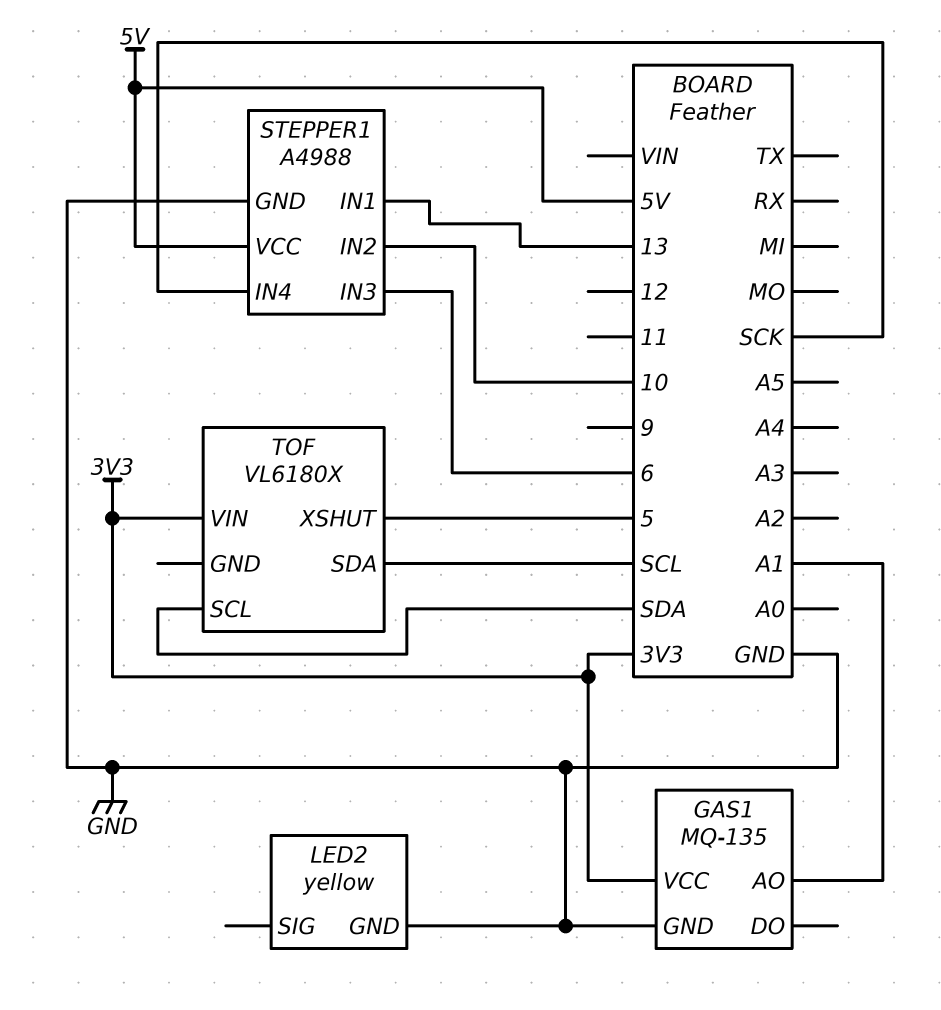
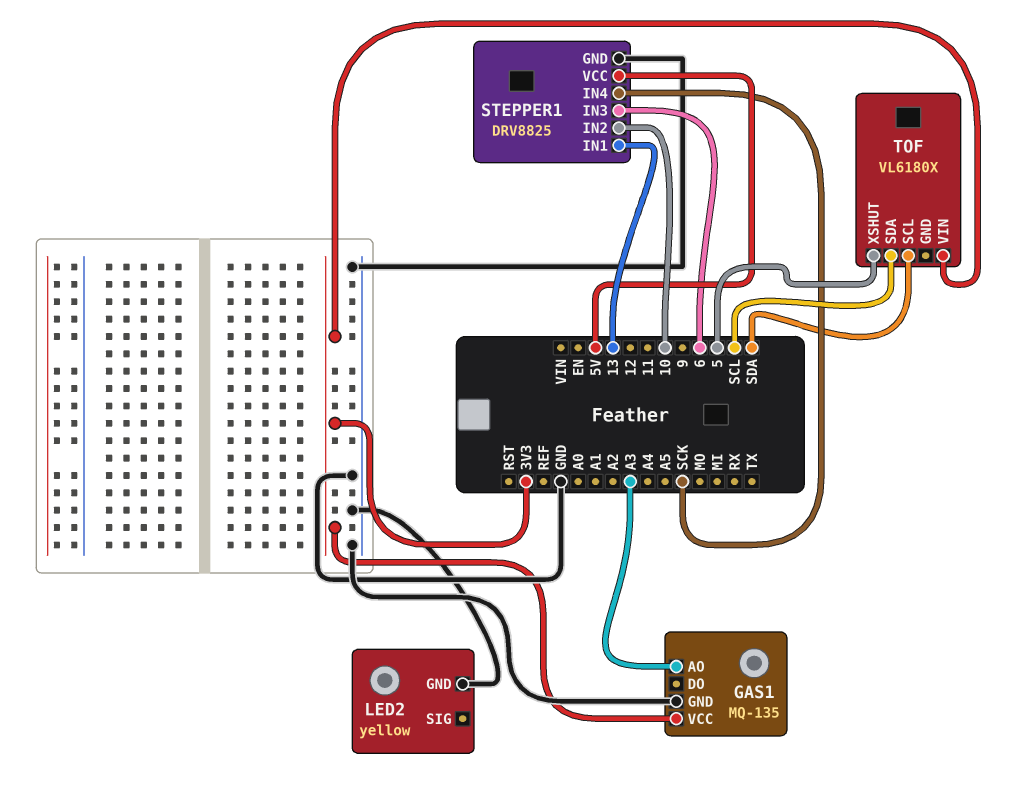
GAS1 pin AO: A1 -> A3
STEPPER1: A4988 -> DRV8825

